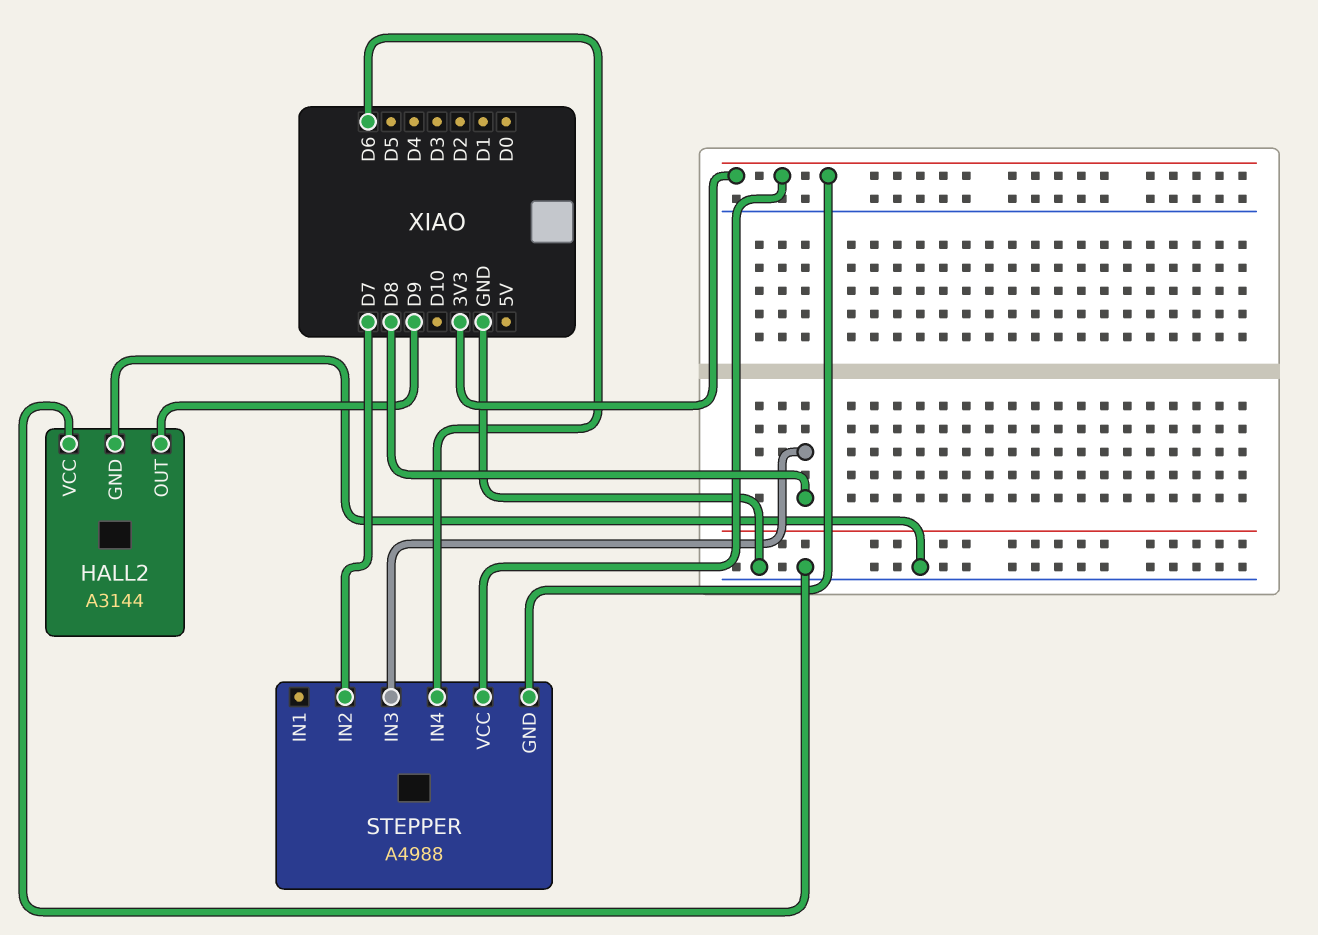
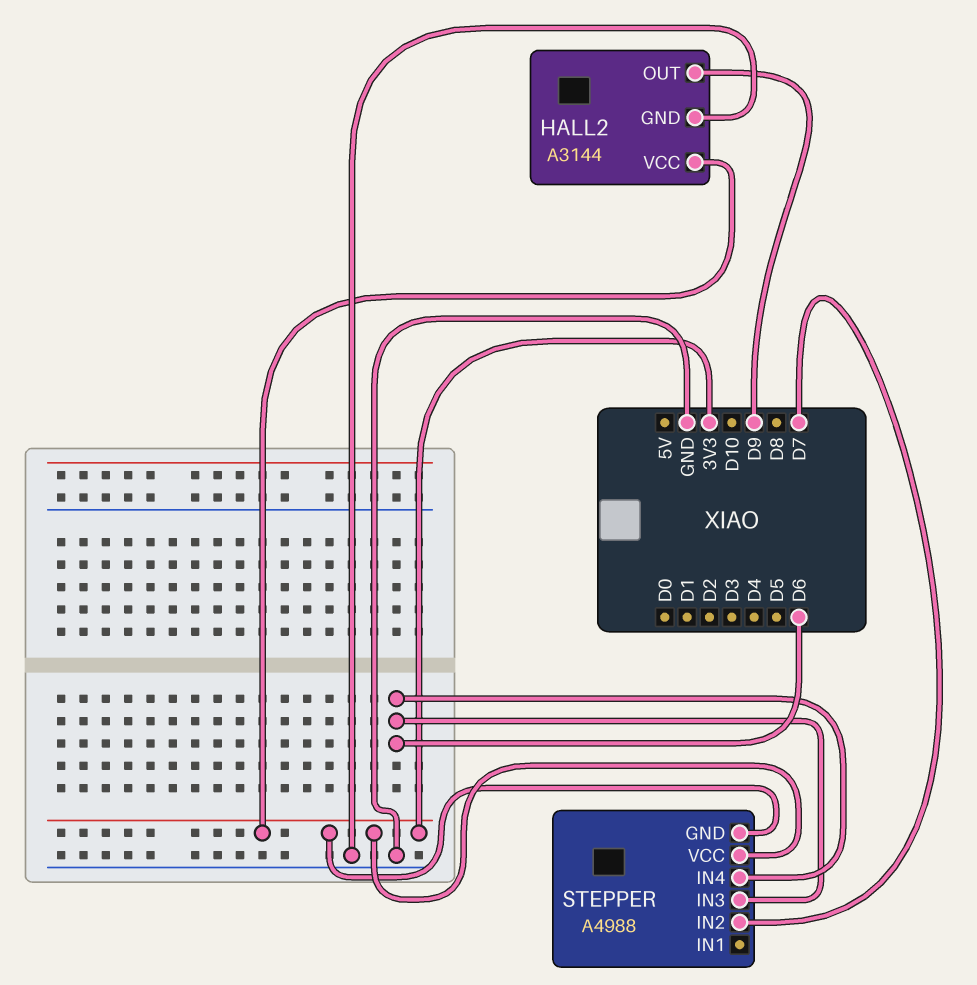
HALL2 pin VCC: GND -> 3V3
STEPPER pin IN3: D8 -> D6

